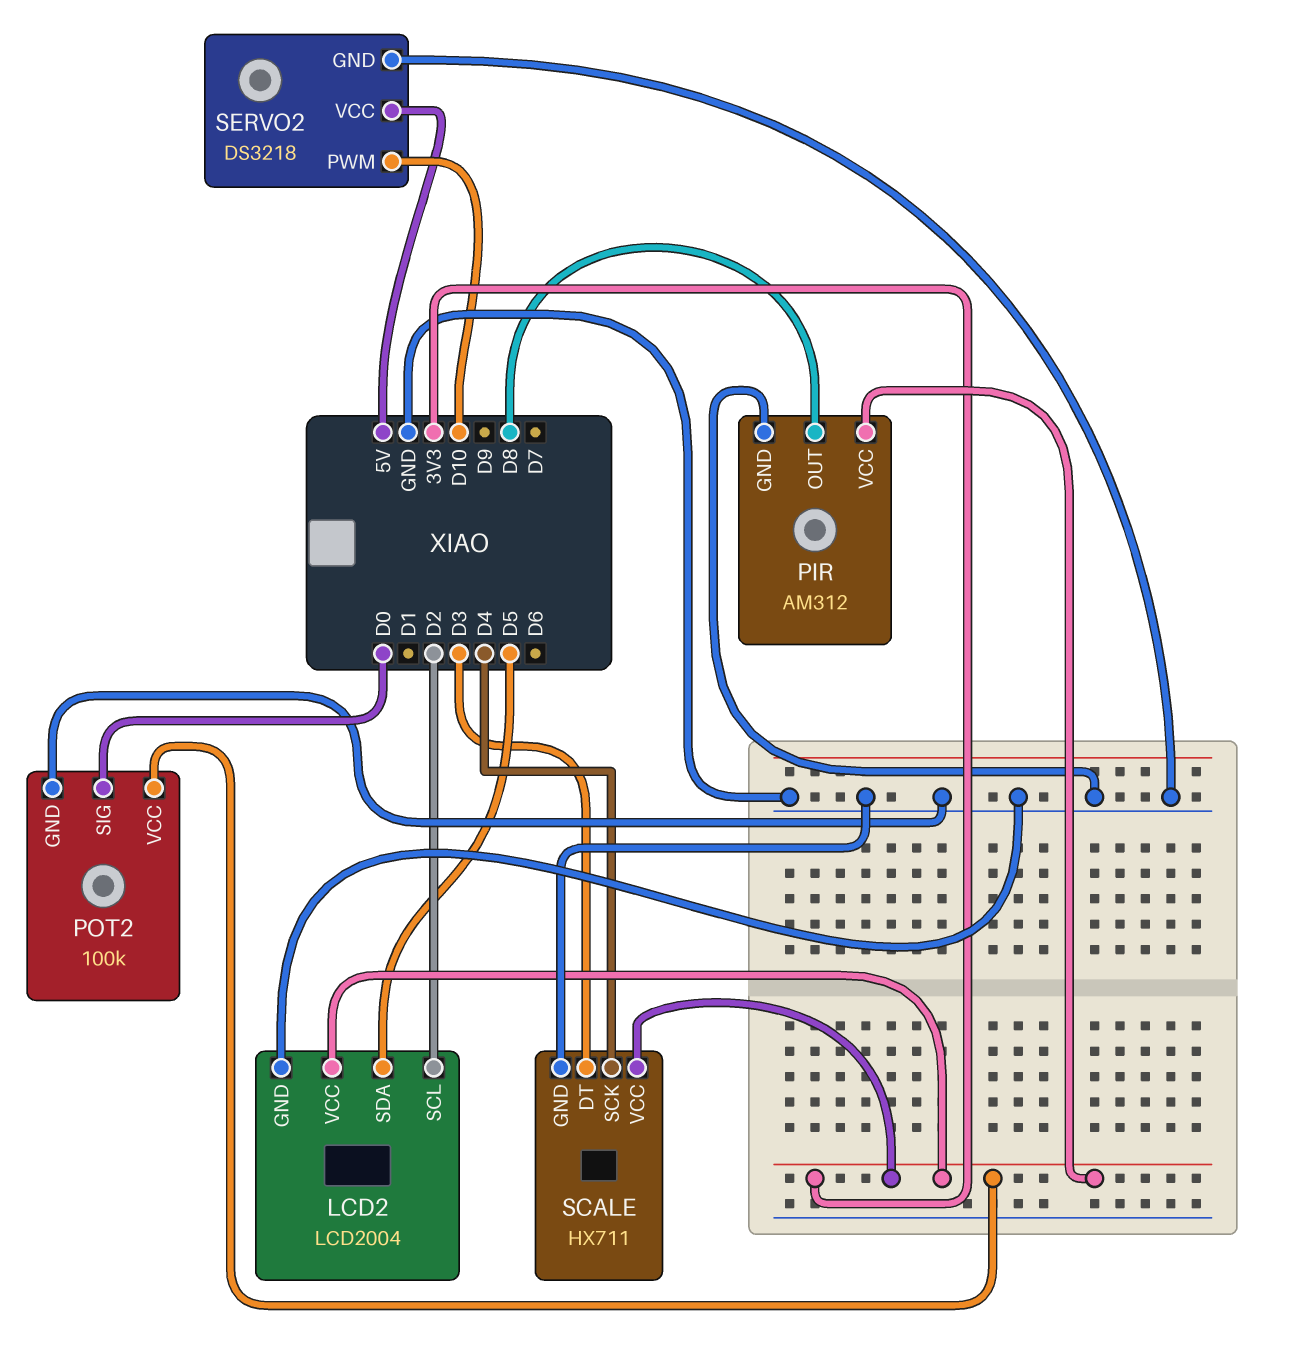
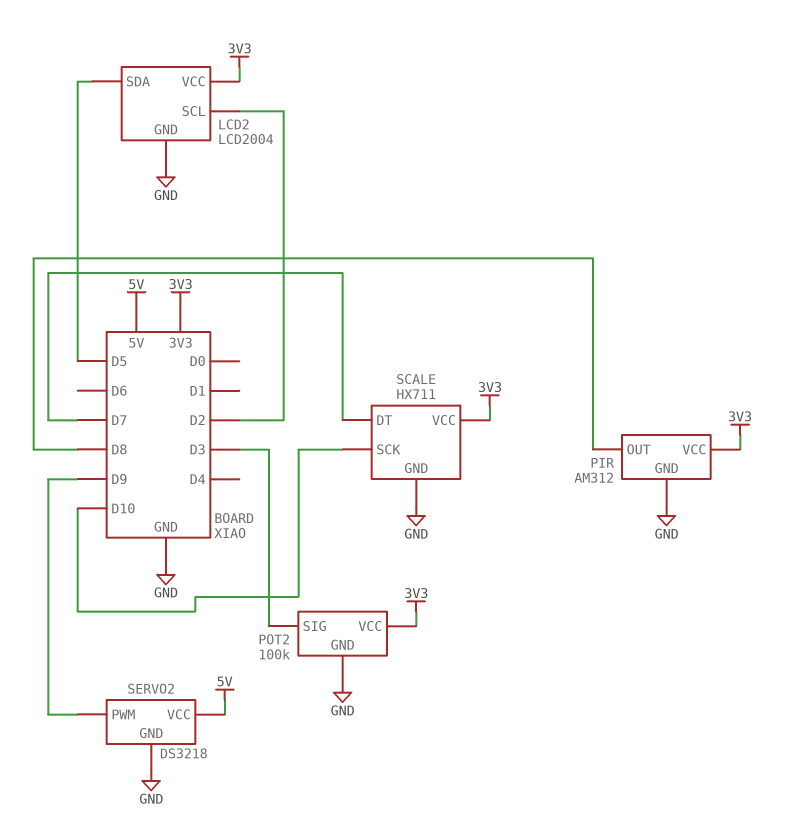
POT2 pin SIG: D0 -> D3
SCALE pin DT: D3 -> D7
SCALE pin SCK: D4 -> D10
SERVO2 pin PWM: D10 -> D9

